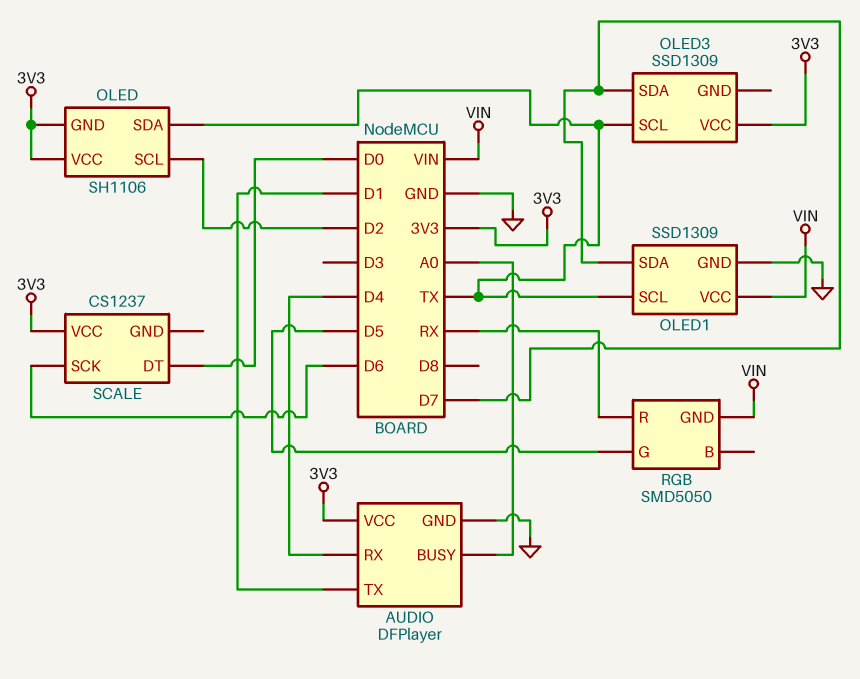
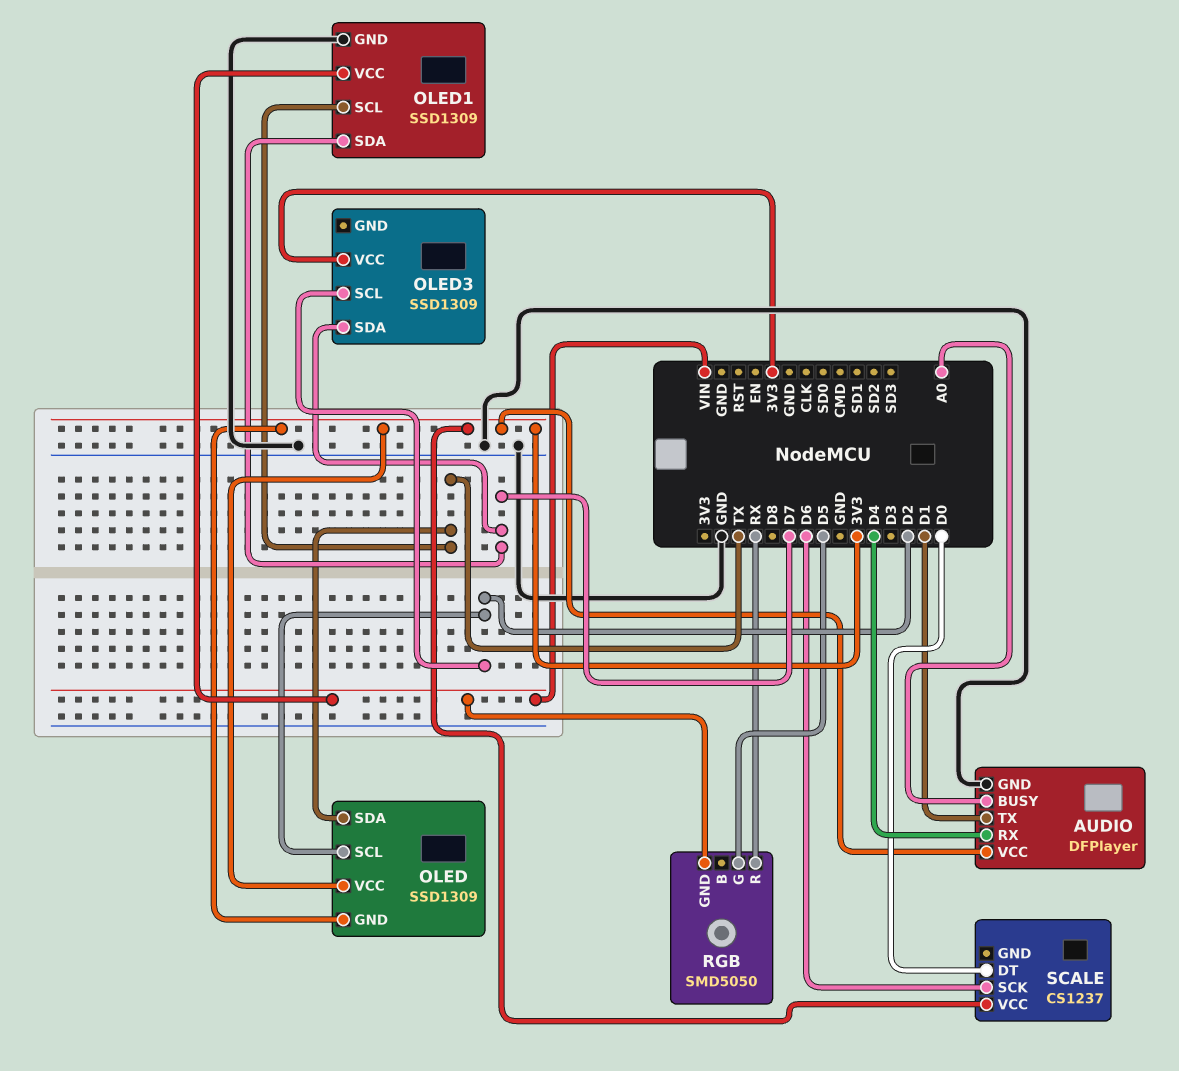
OLED: SH1106 -> SSD1309
OLED3 pin SCL: TX -> D2

